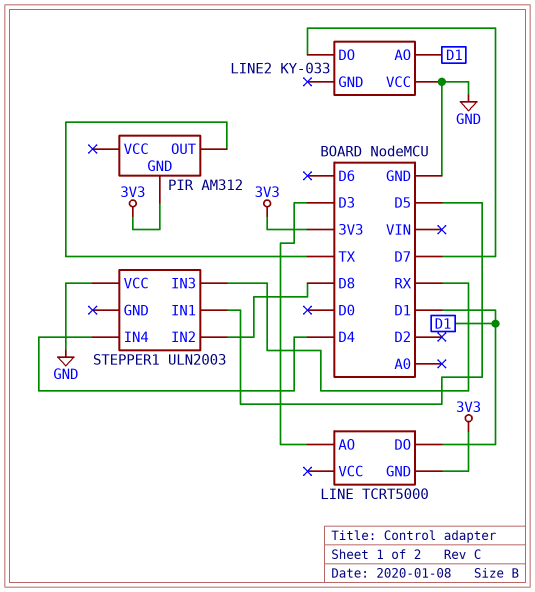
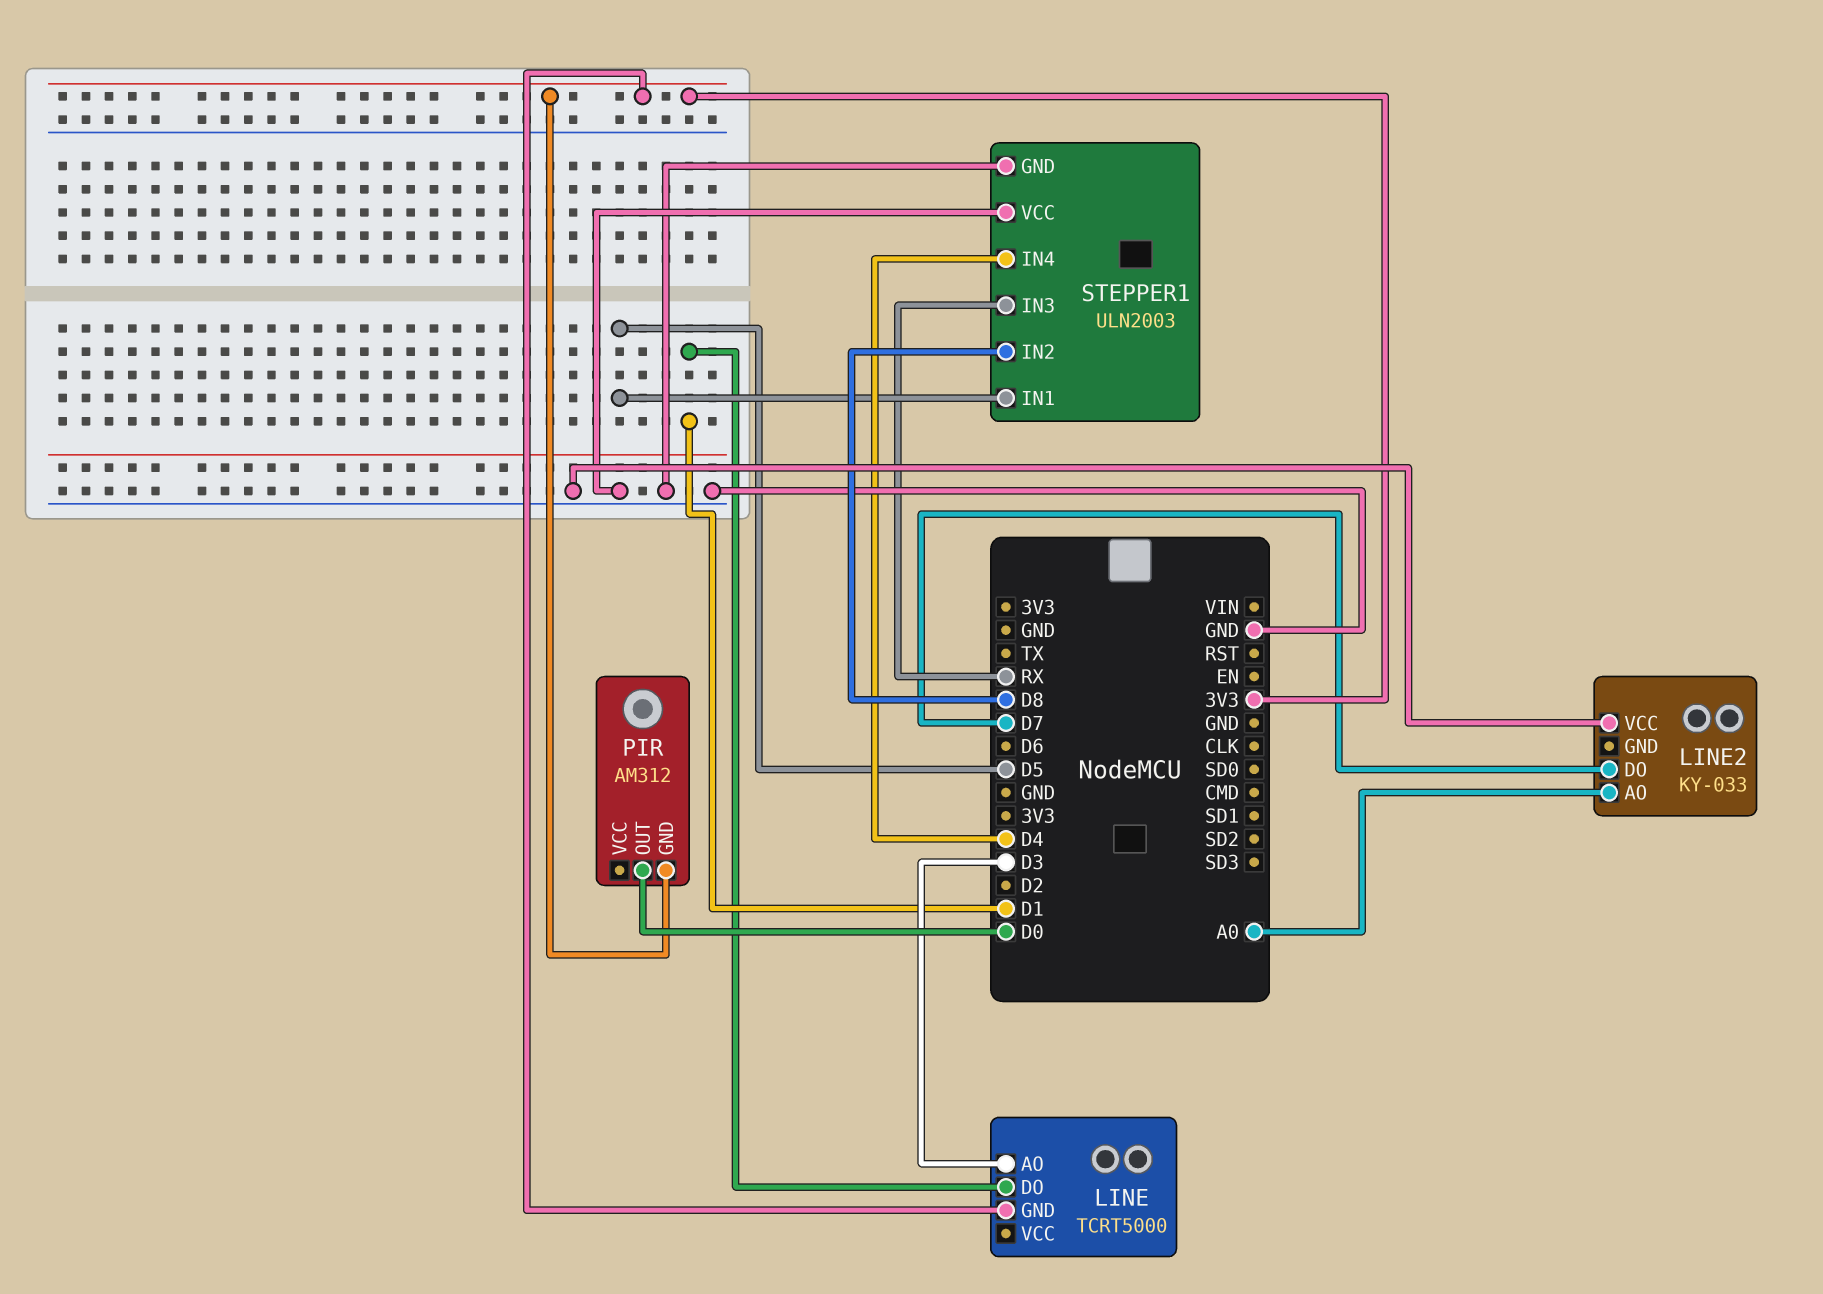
LINE2 pin AO: D1 -> A0
PIR pin OUT: TX -> D0
STEPPER1 pin GND: none -> GND

